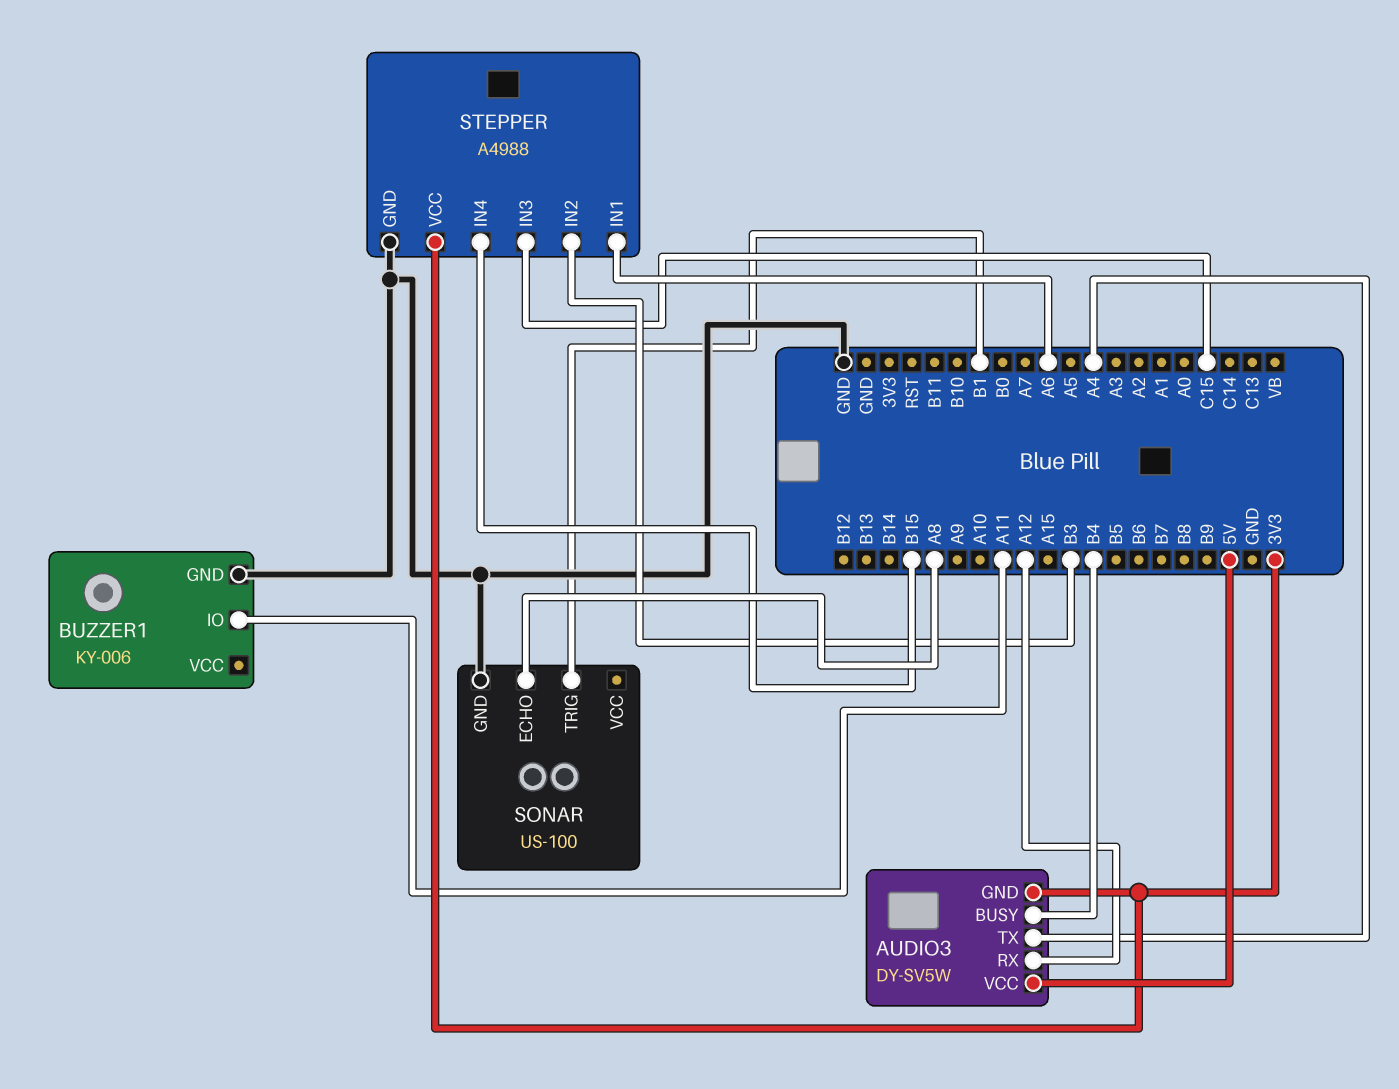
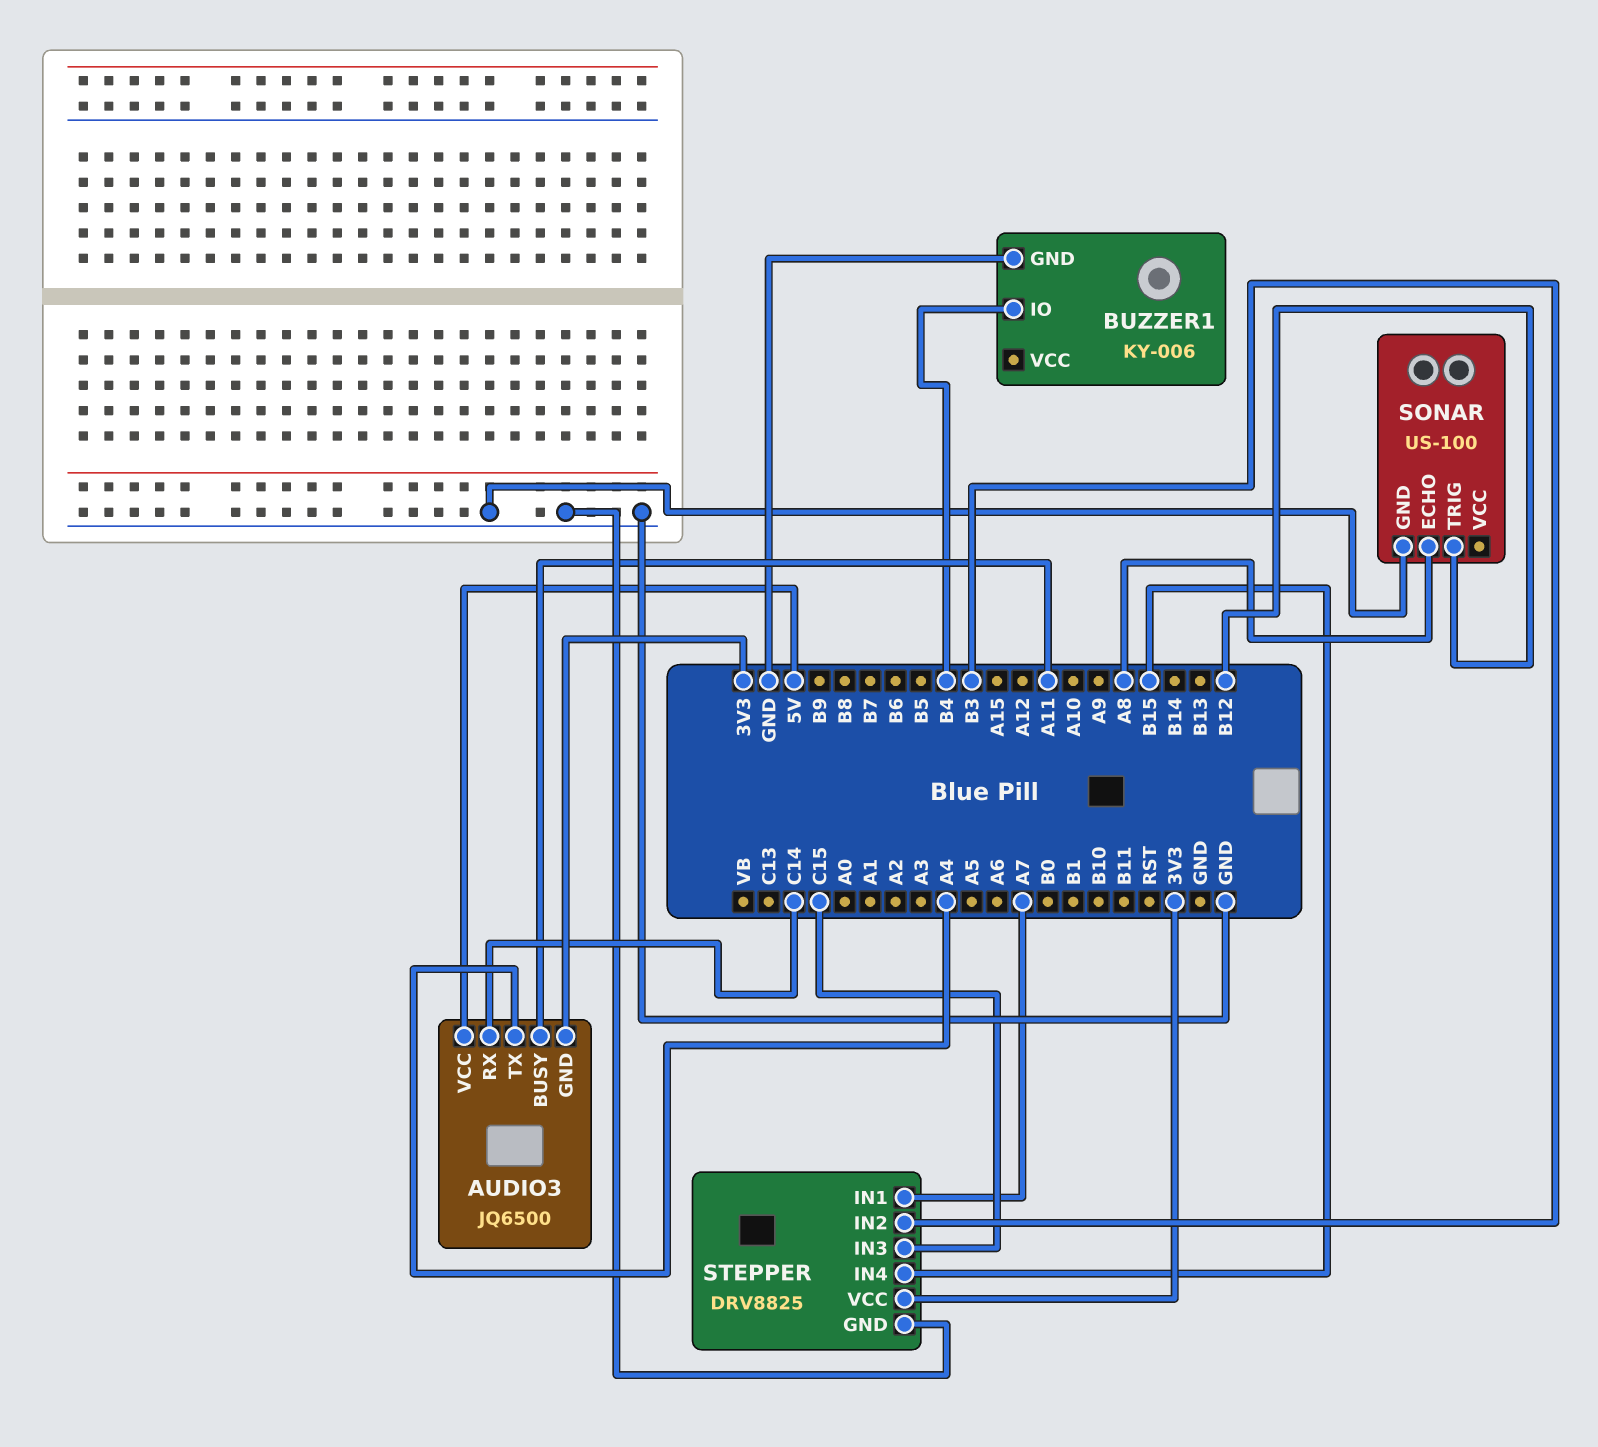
AUDIO3: DY-SV5W -> JQ6500
AUDIO3 pin BUSY: B4 -> A11
AUDIO3 pin RX: A12 -> C14
BUZZER1 pin IO: A11 -> B4
SONAR pin TRIG: B1 -> B12
STEPPER: A4988 -> DRV8825
STEPPER pin IN1: A6 -> A7

